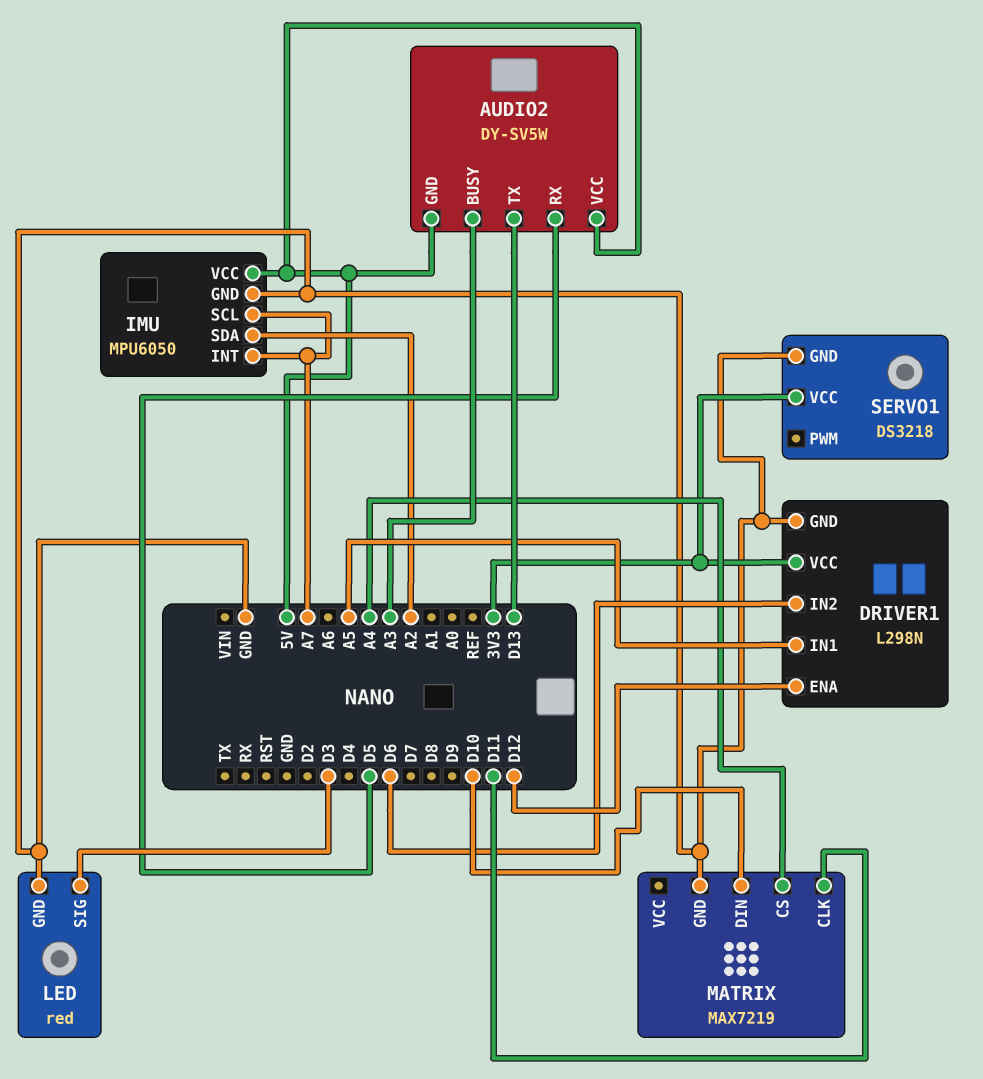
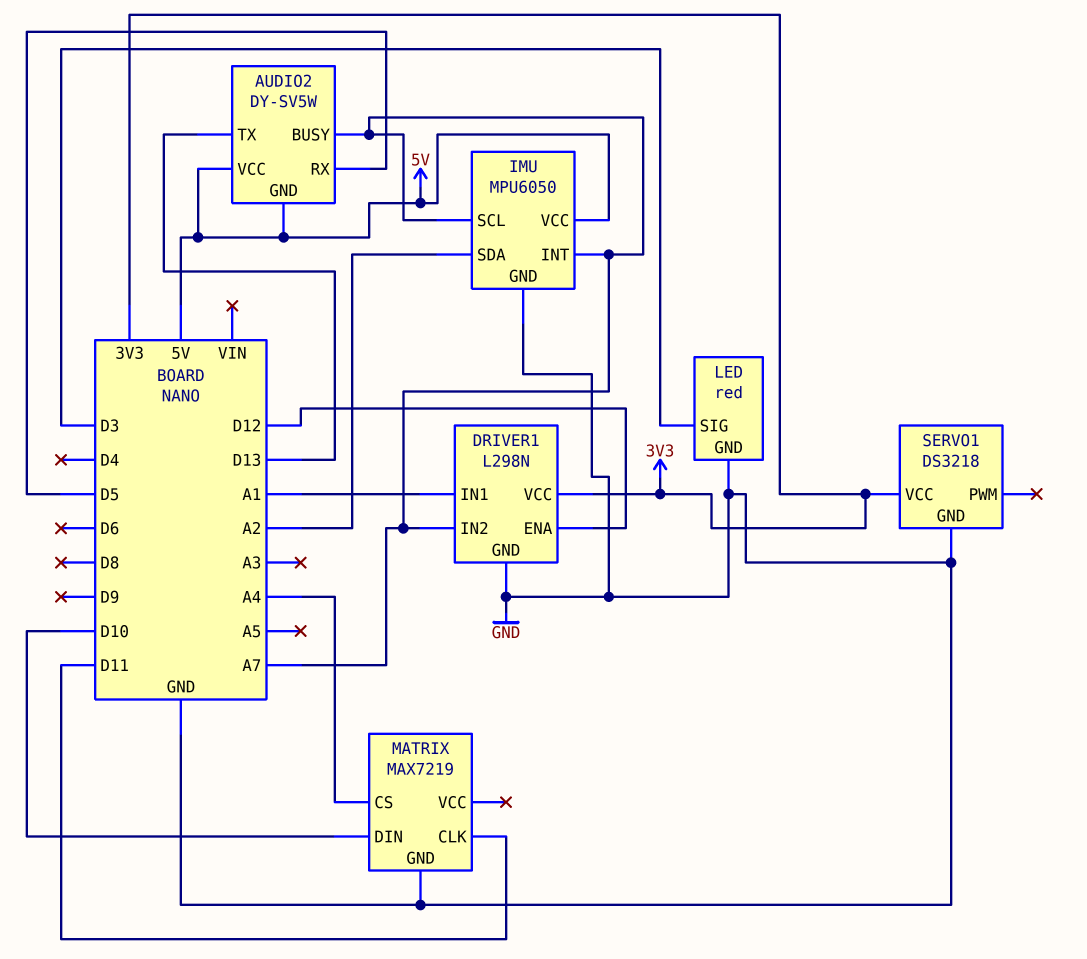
AUDIO2 pin BUSY: A3 -> A7
DRIVER1 pin IN1: A5 -> A1
DRIVER1 pin IN2: D6 -> A7

